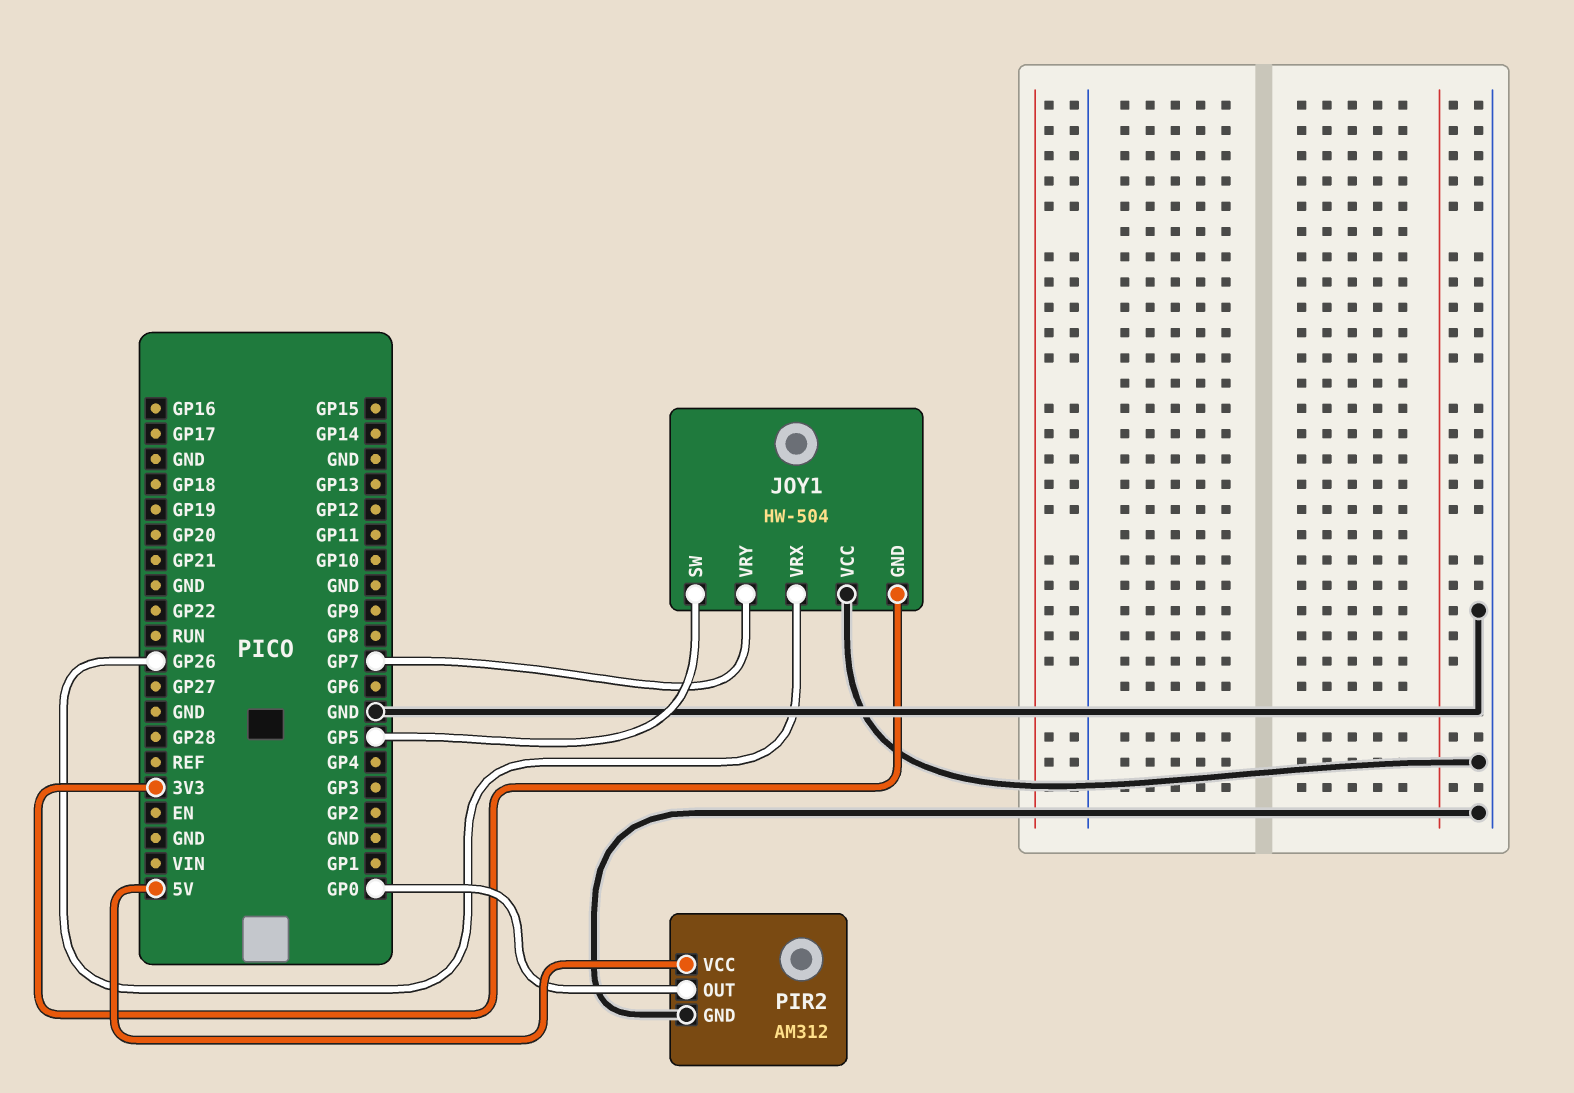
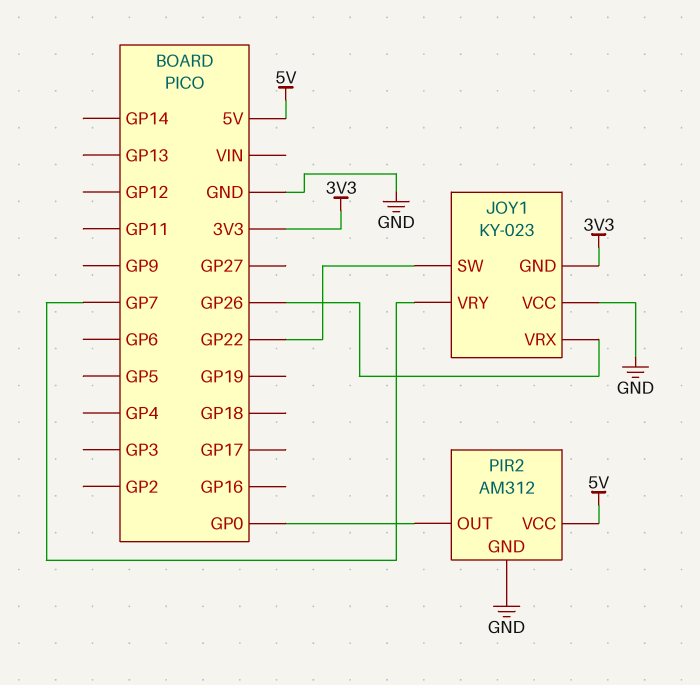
JOY1: HW-504 -> KY-023
JOY1 pin SW: GP5 -> GP22

